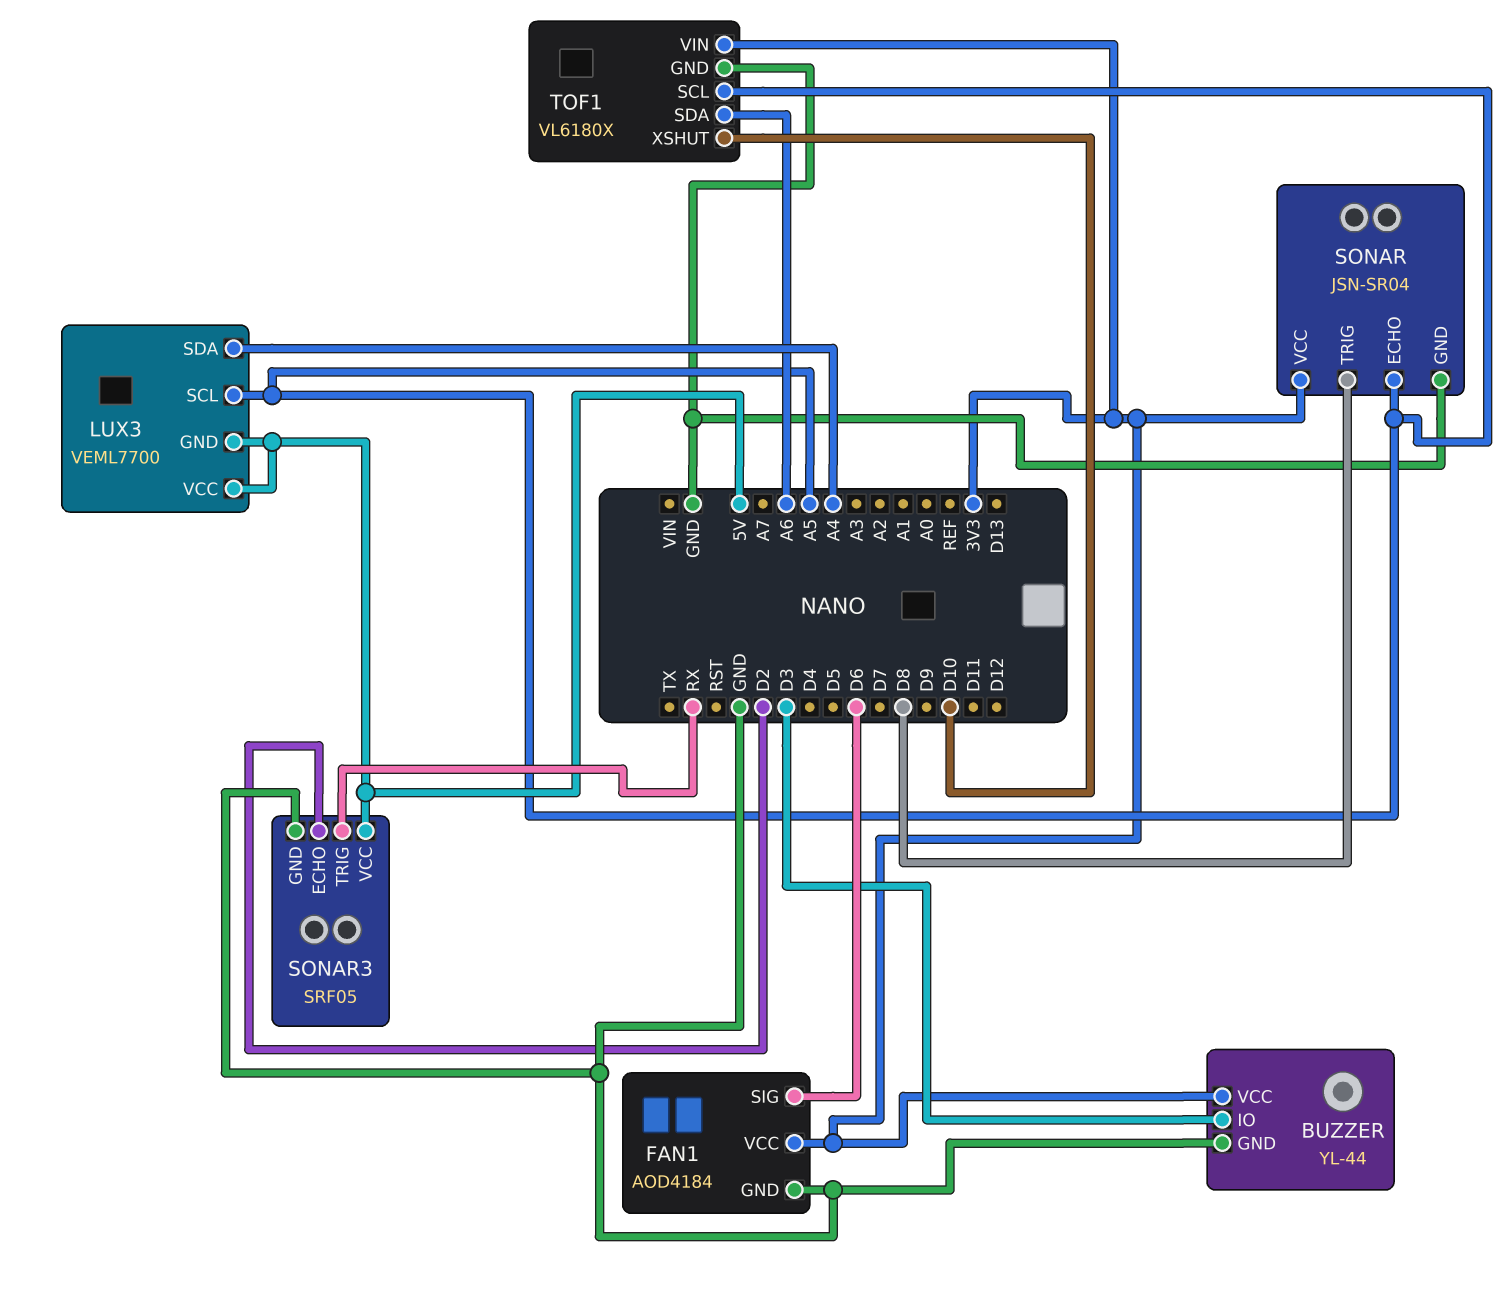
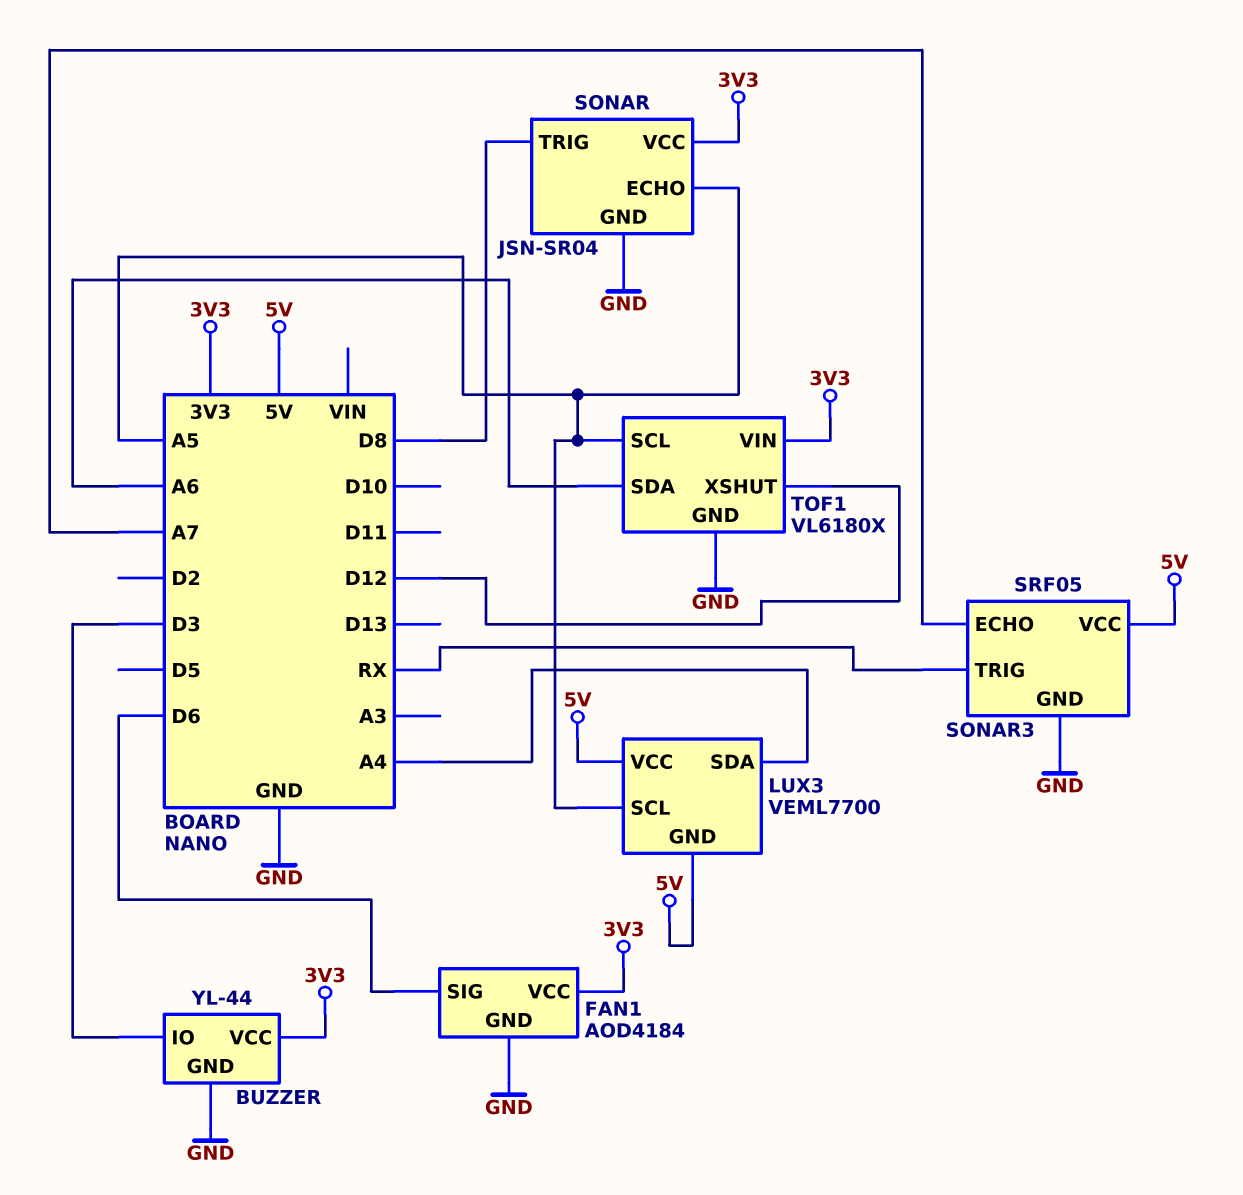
SONAR3 pin ECHO: D2 -> A7
TOF1 pin XSHUT: D10 -> D12

